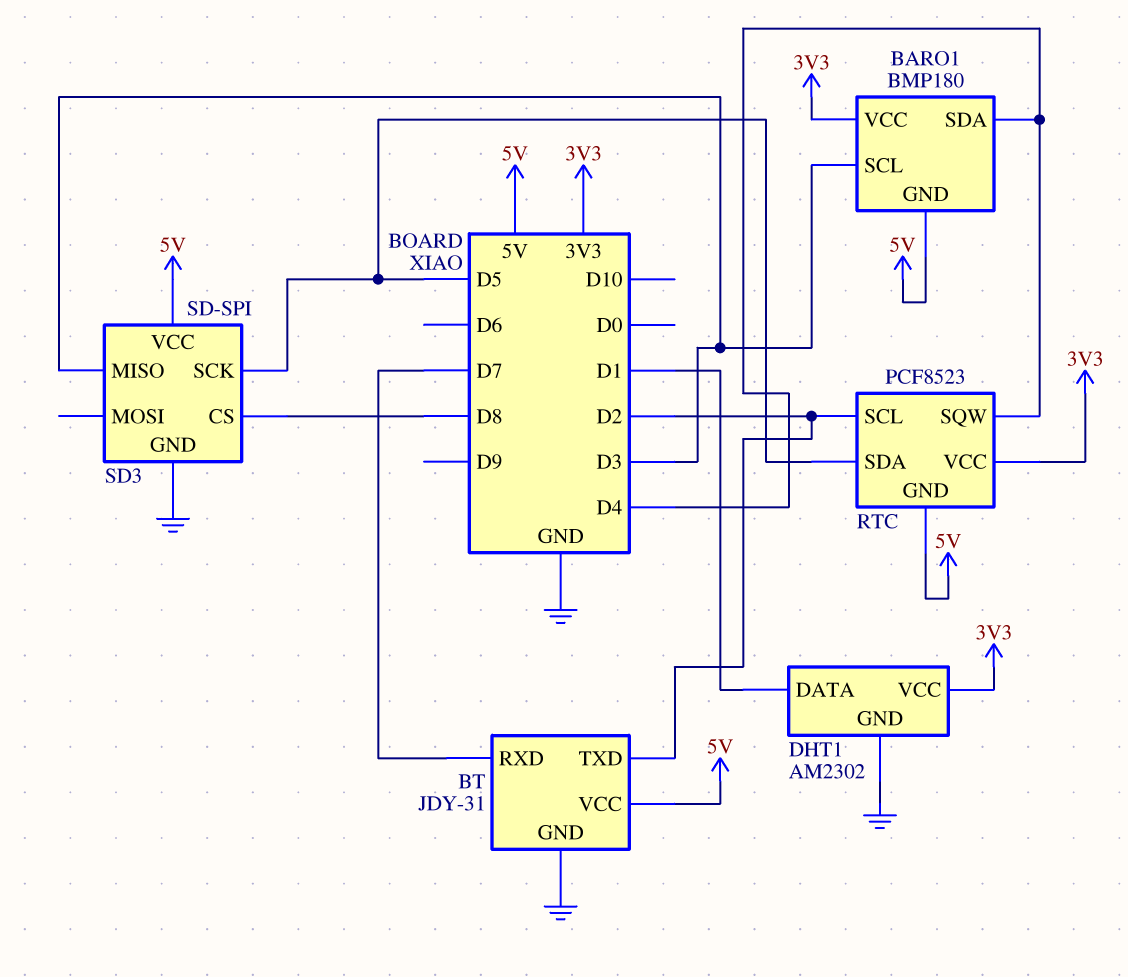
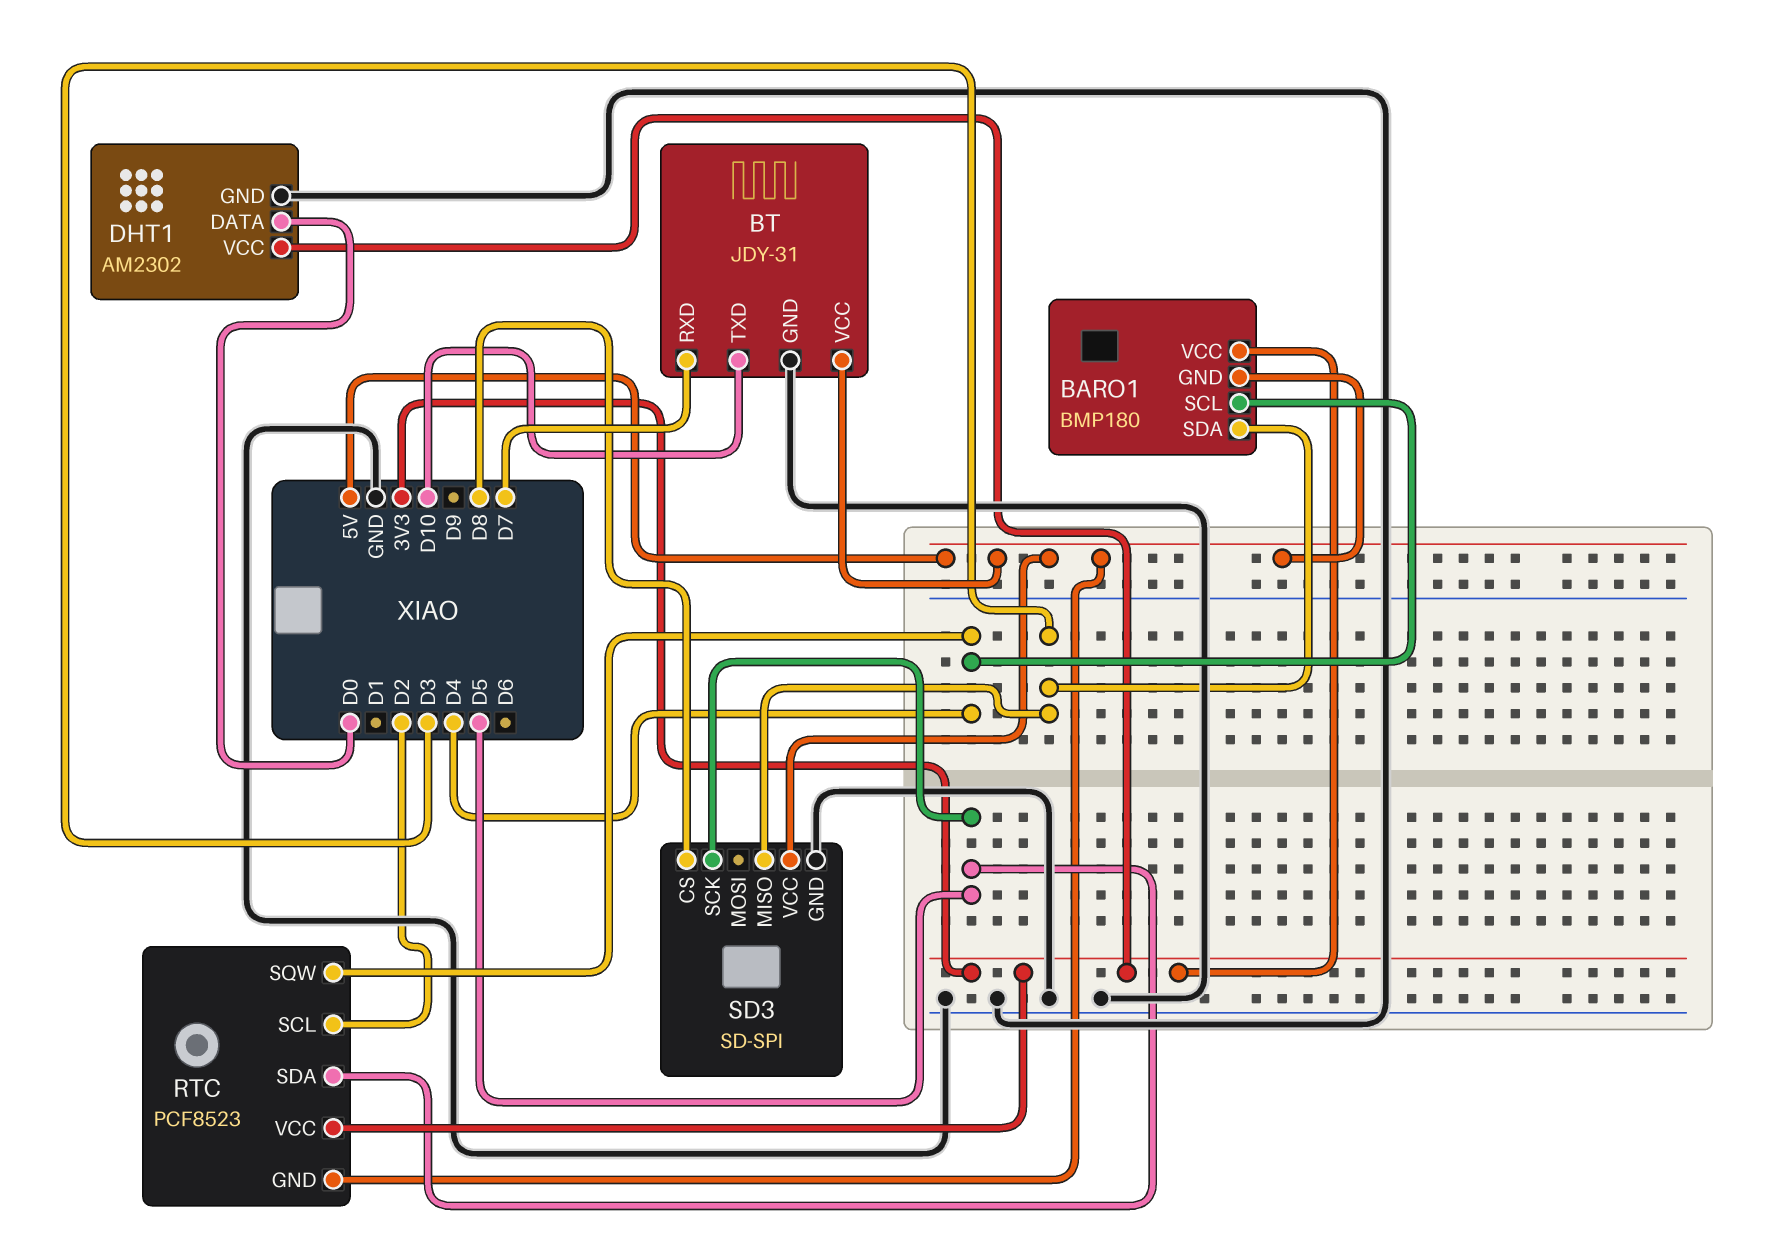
BARO1 pin SCL: D3 -> D4
BARO1 pin SDA: D4 -> D3
BT pin TXD: D2 -> D10
DHT1 pin DATA: D1 -> D0

